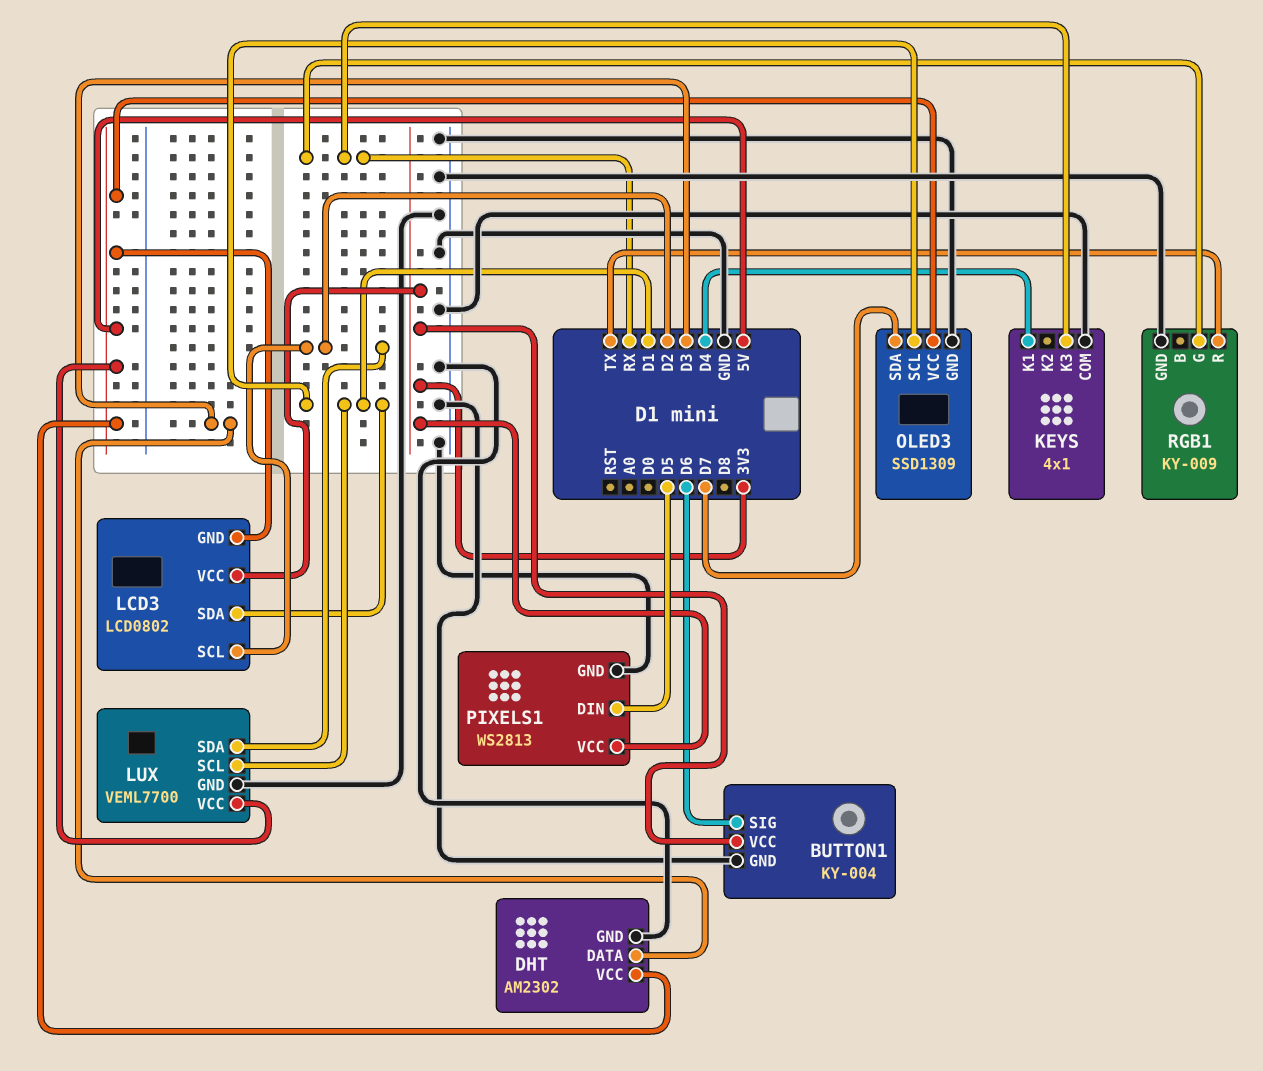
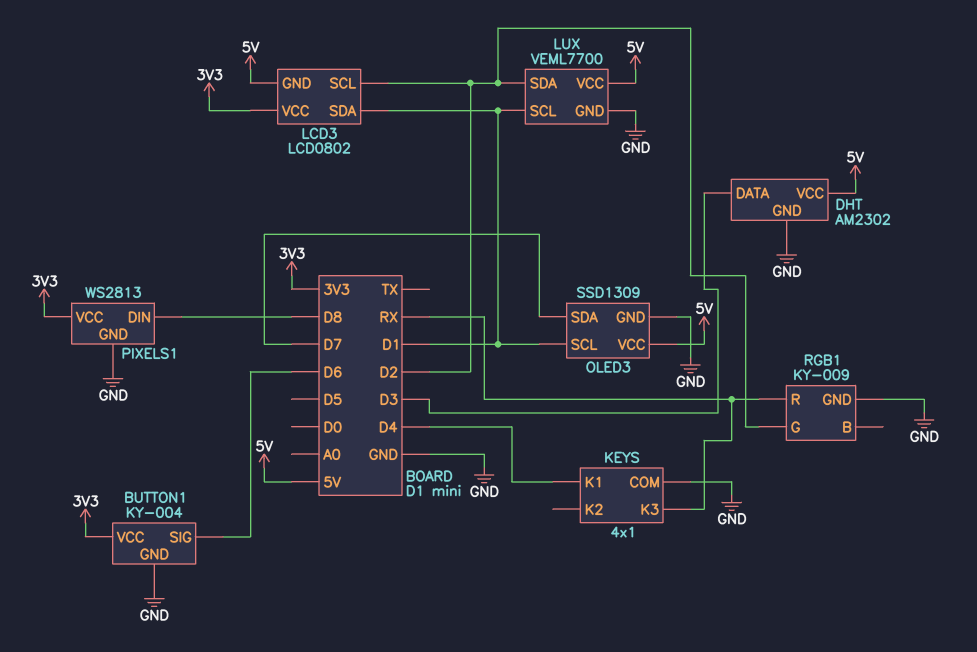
PIXELS1 pin DIN: D5 -> D8
RGB1 pin G: RX -> D2
RGB1 pin R: TX -> RX

